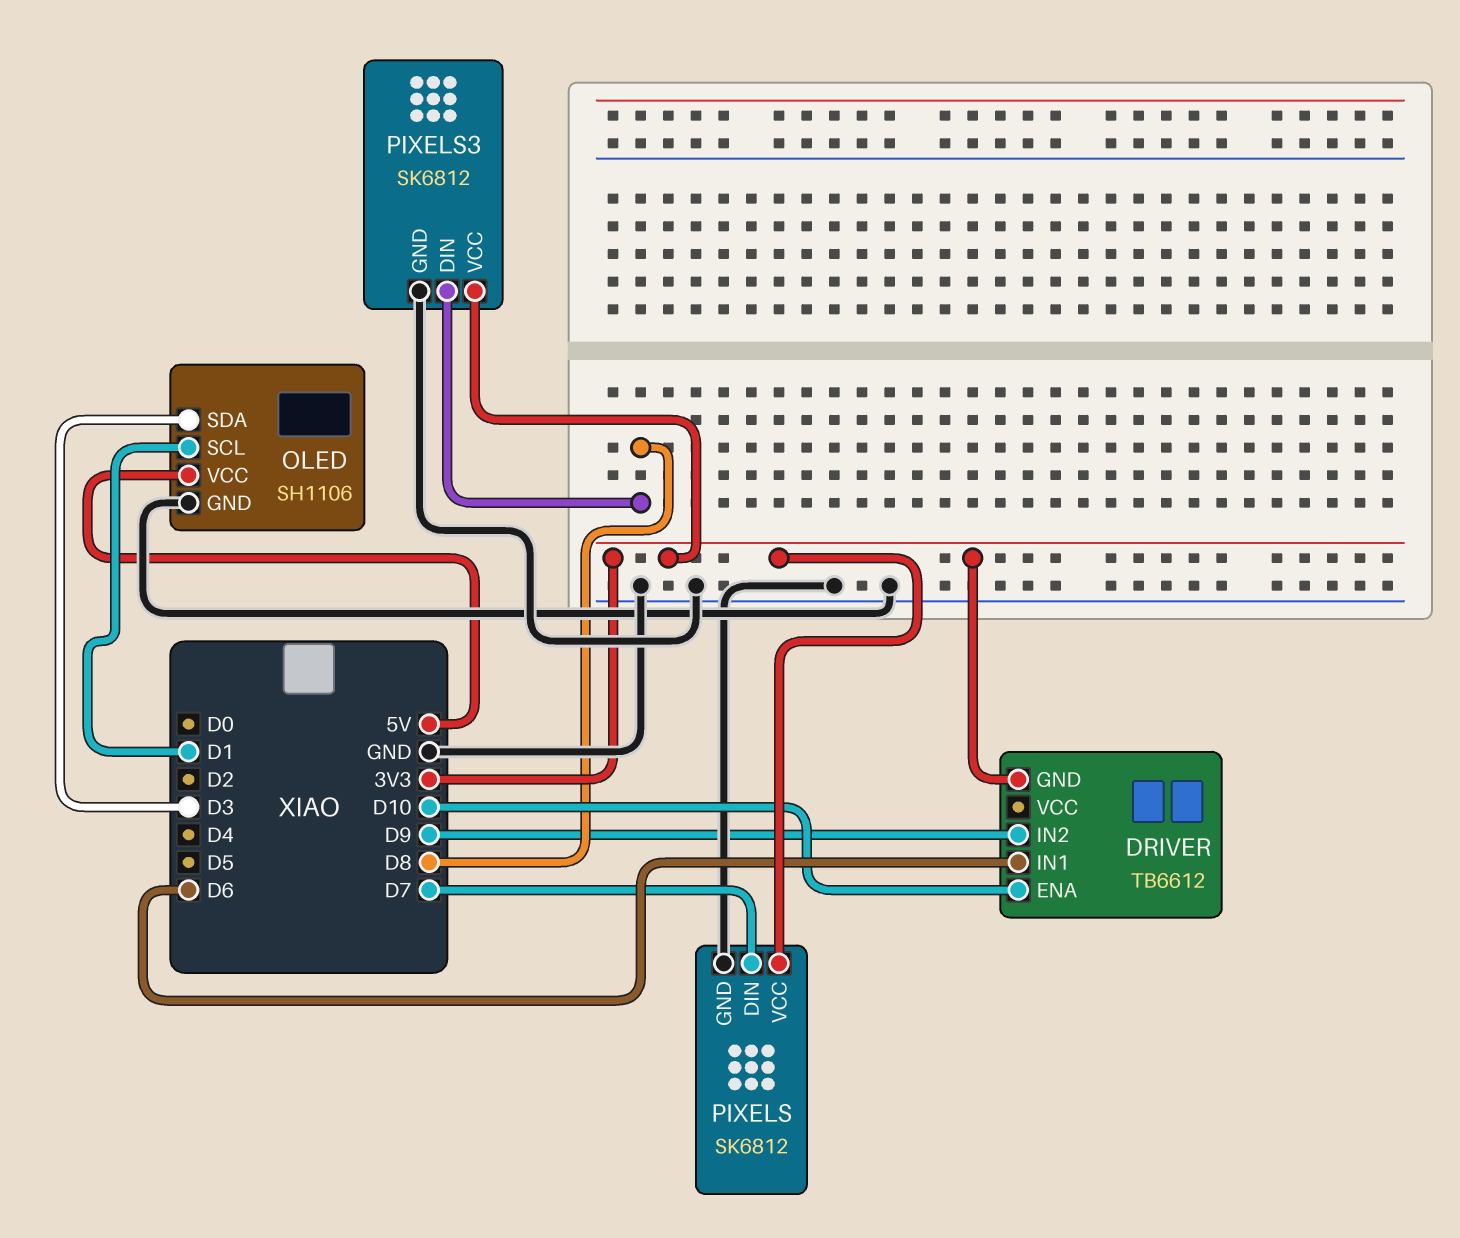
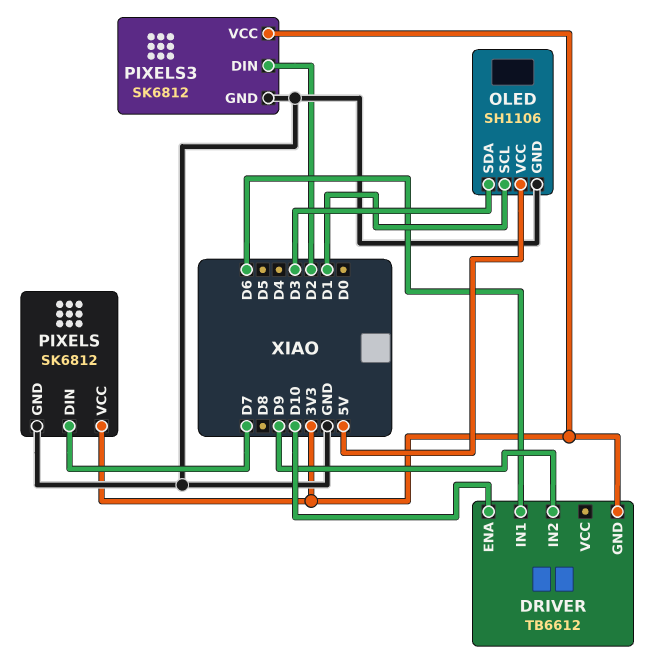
PIXELS3 pin DIN: D8 -> D2

